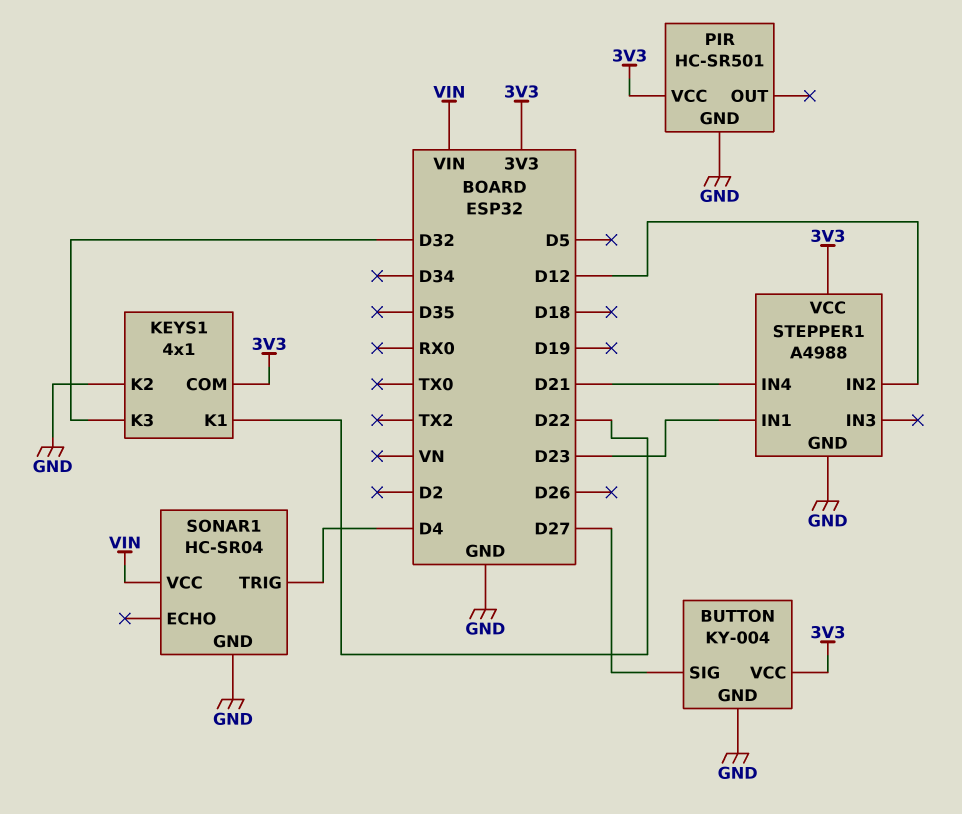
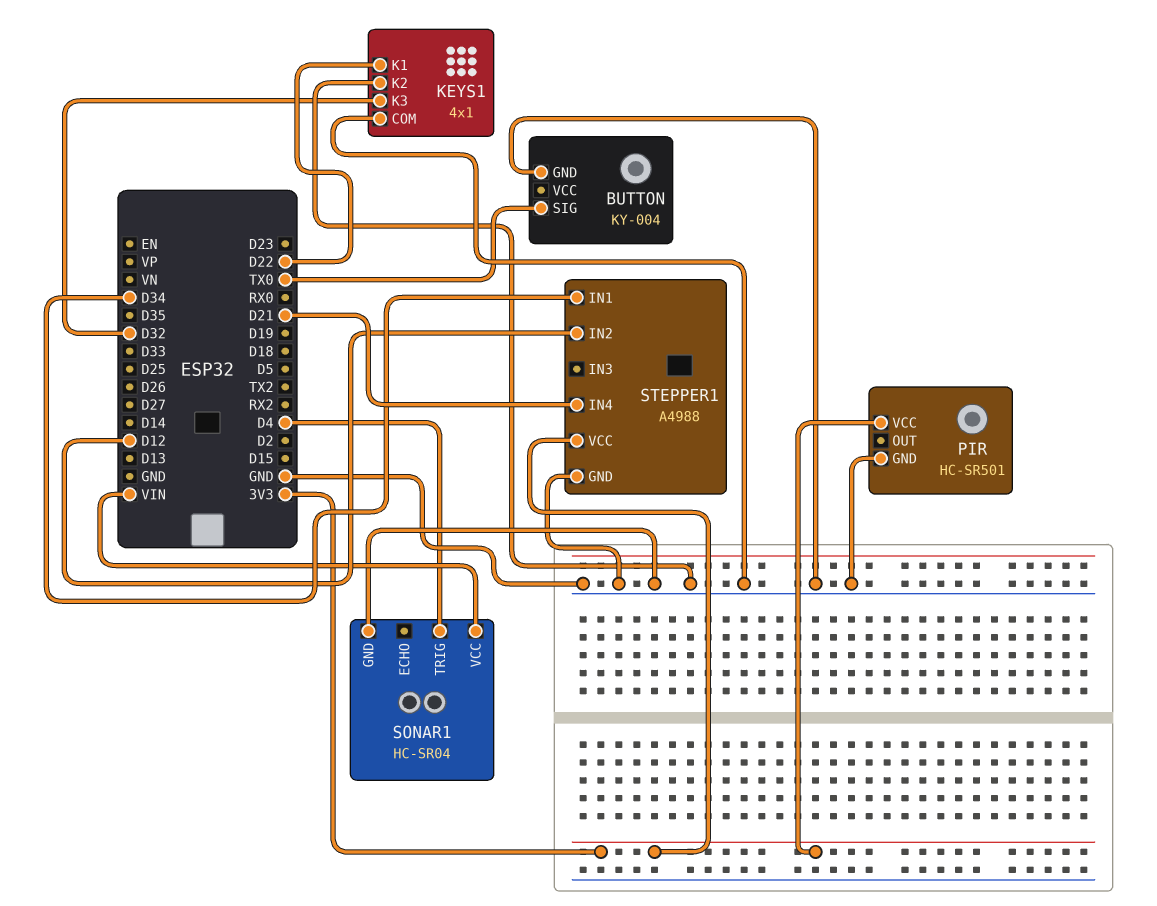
BUTTON pin SIG: D27 -> TX0
BUTTON pin VCC: 3V3 -> none
KEYS1 pin COM: 3V3 -> GND
STEPPER1 pin IN1: D23 -> D34

